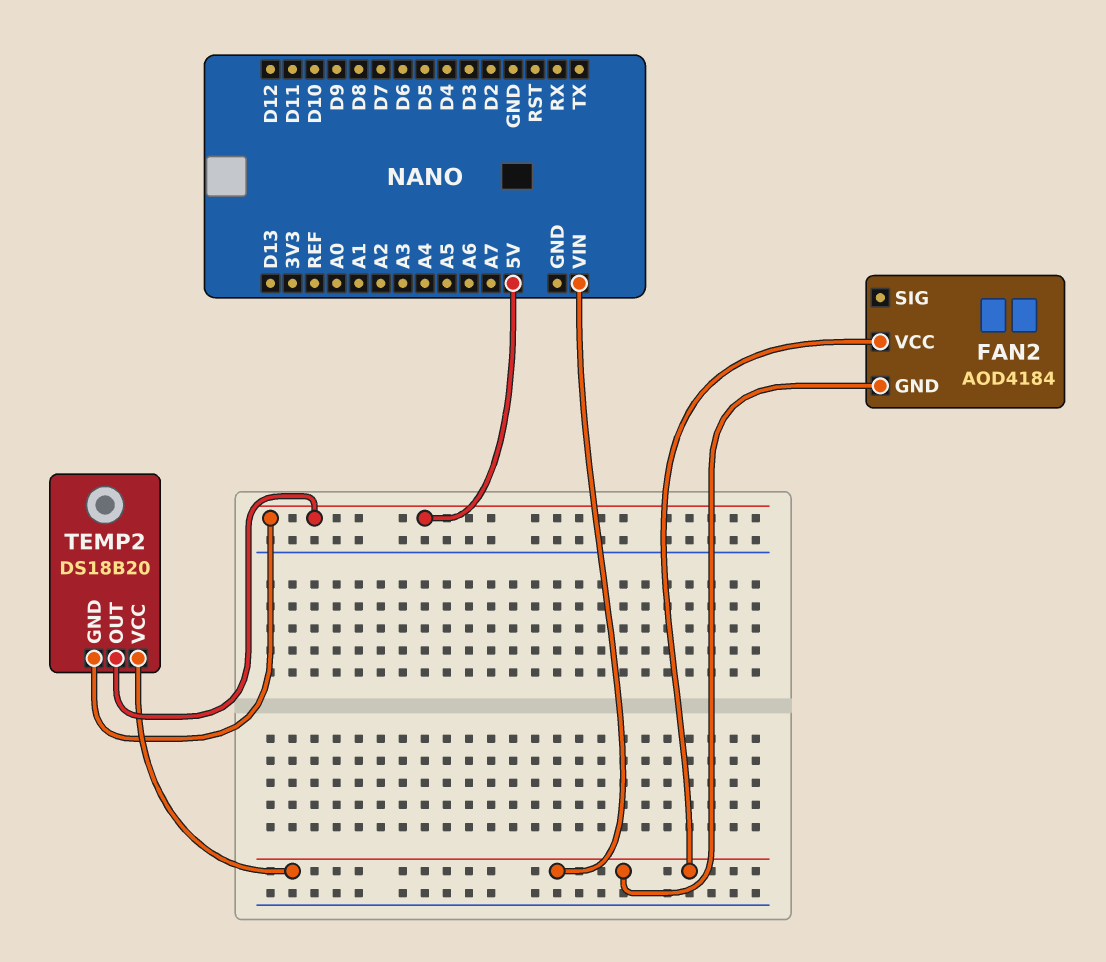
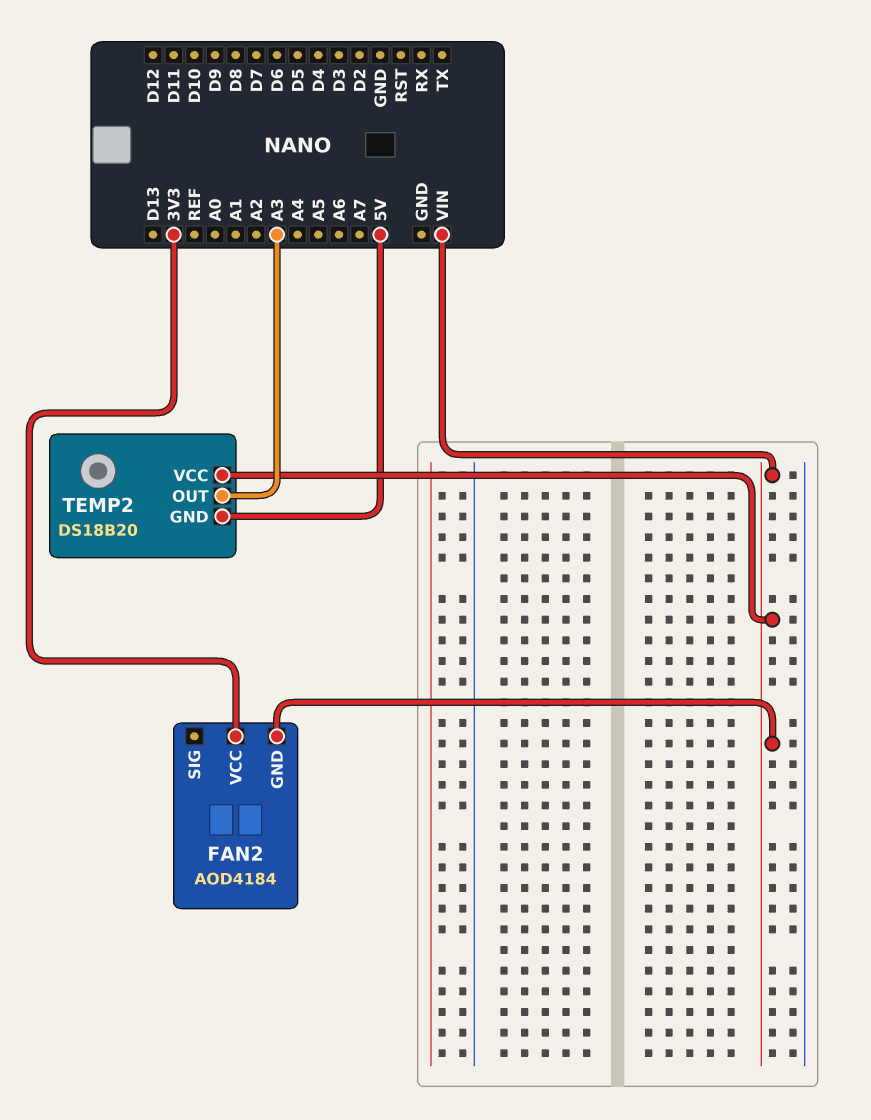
FAN2 pin VCC: VIN -> 3V3
TEMP2 pin OUT: 5V -> A3

